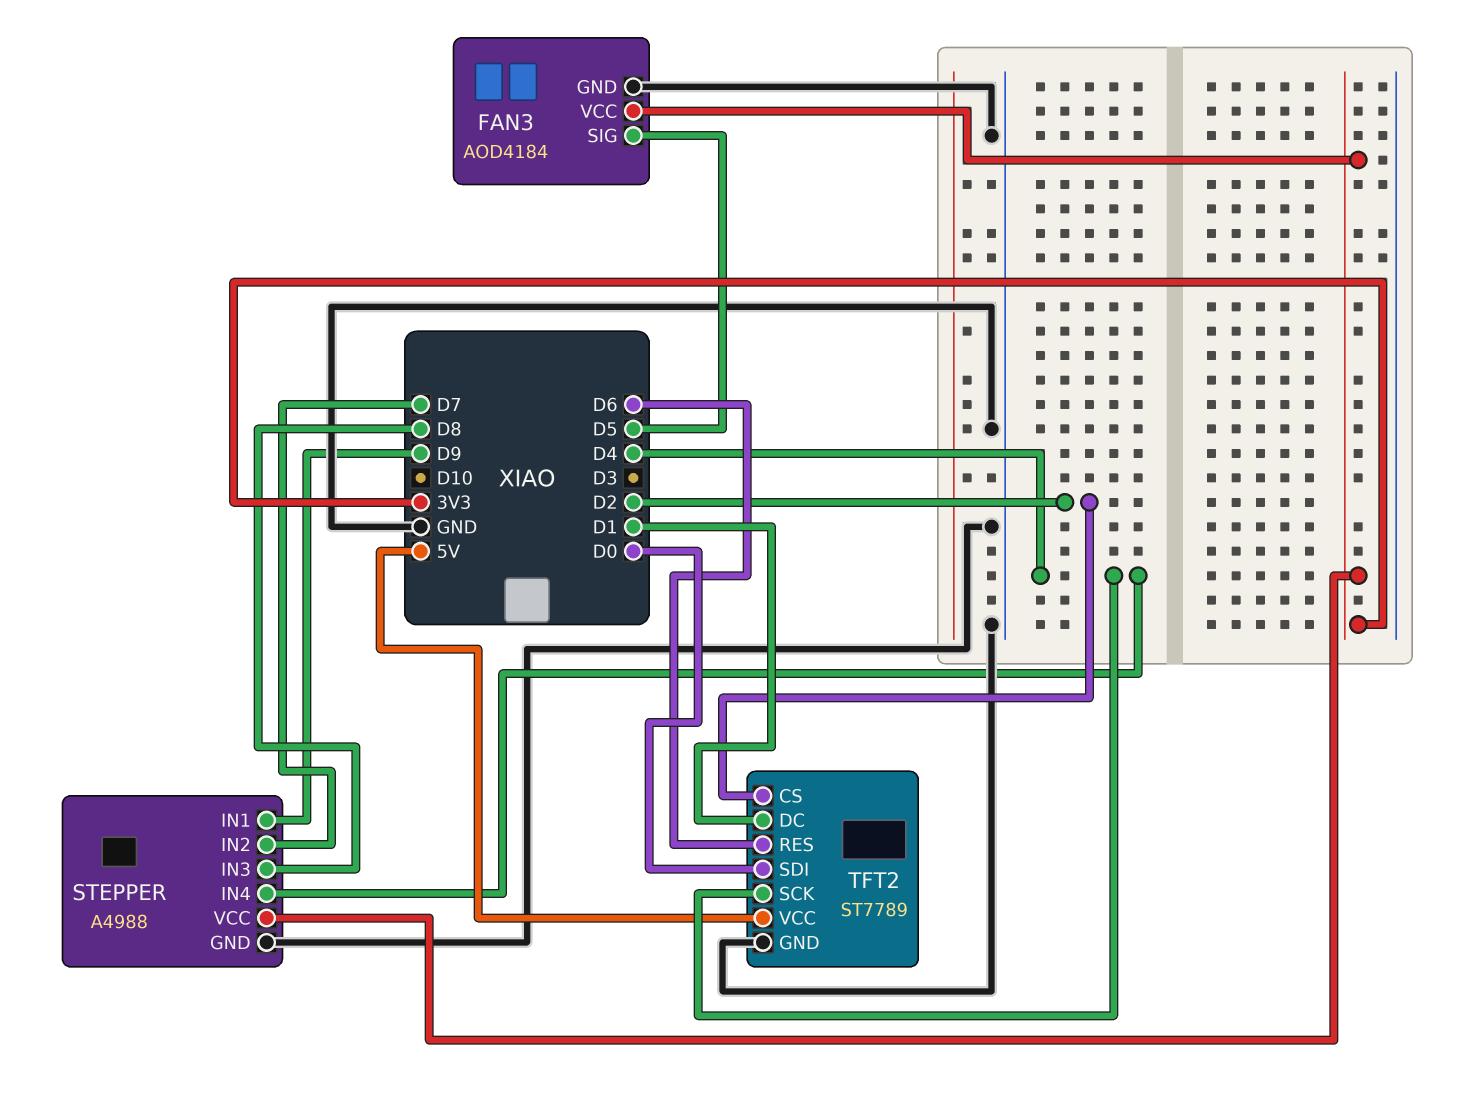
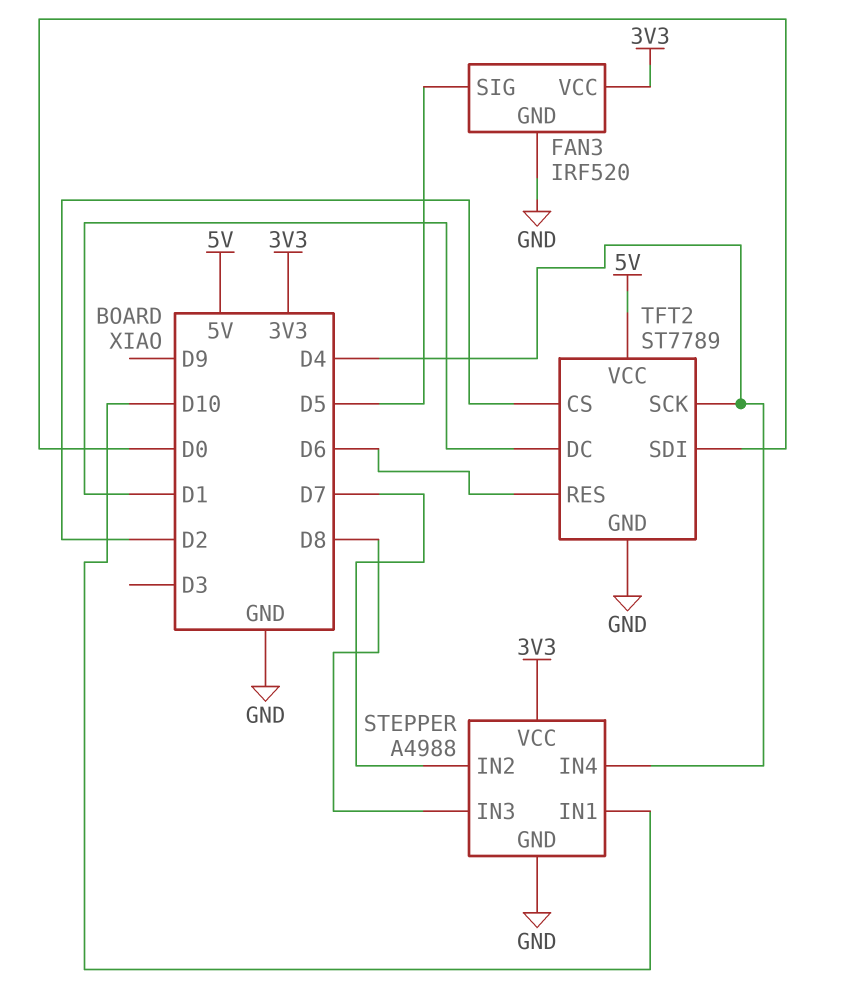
FAN3: AOD4184 -> IRF520
STEPPER pin IN1: D9 -> D10

